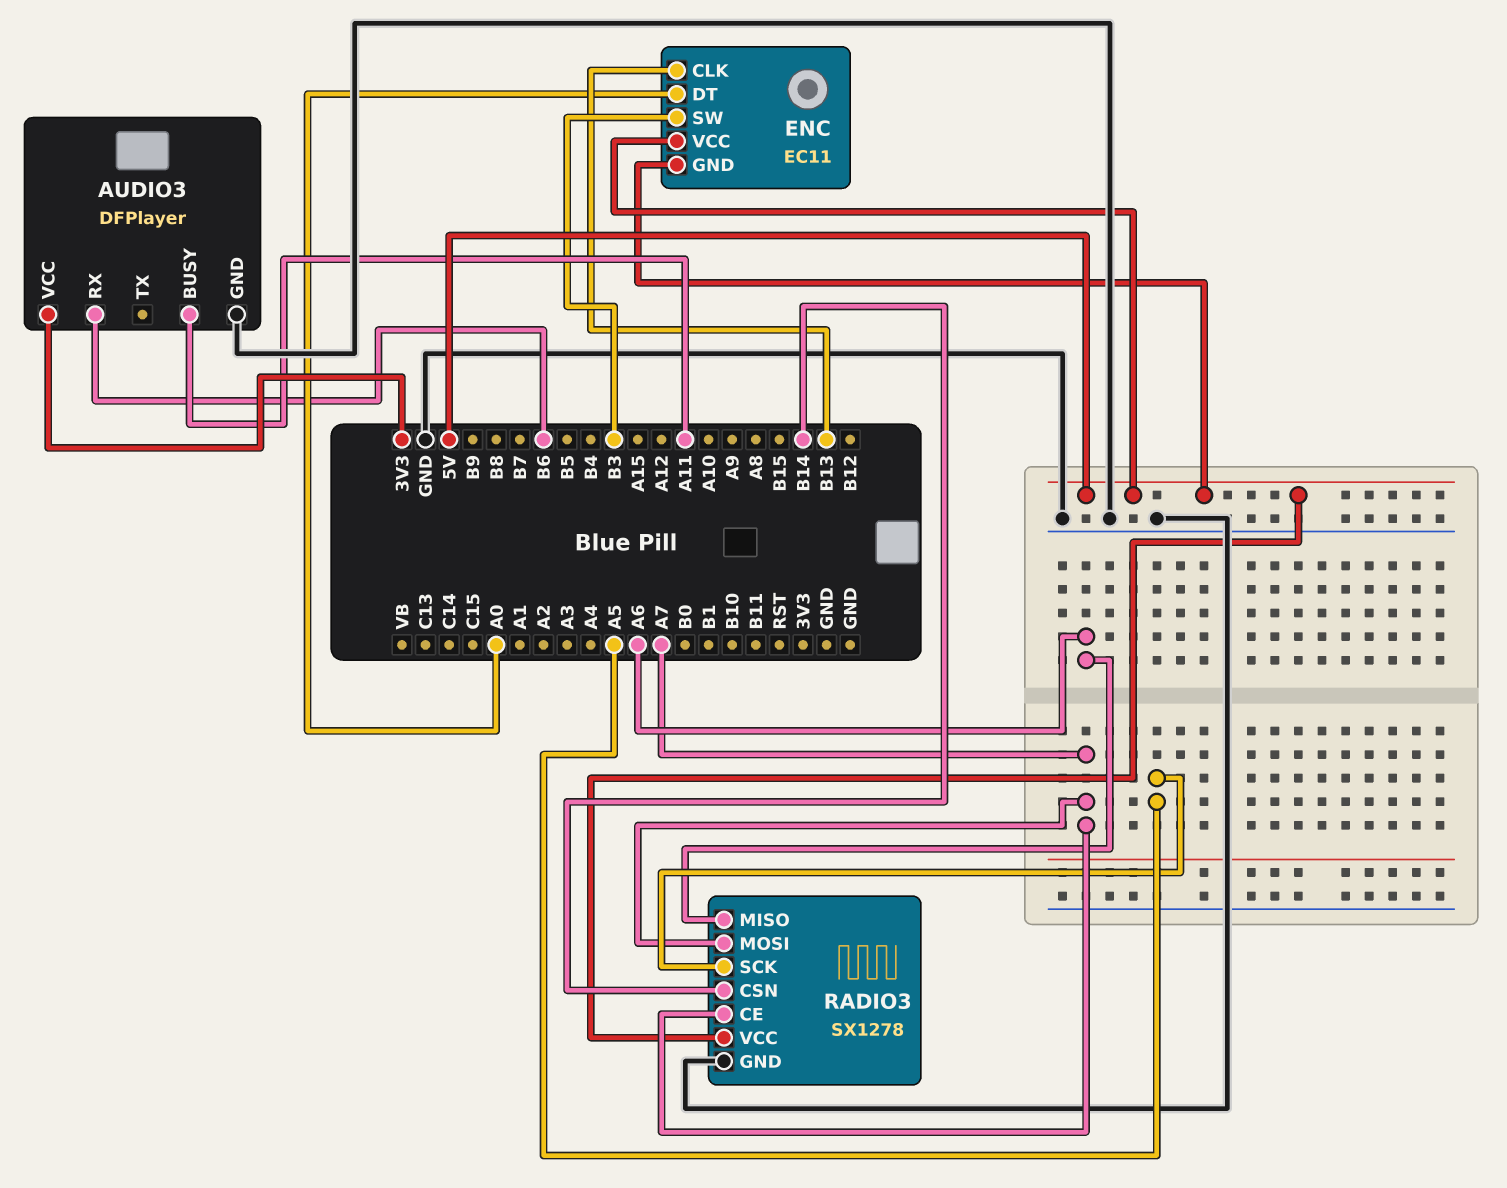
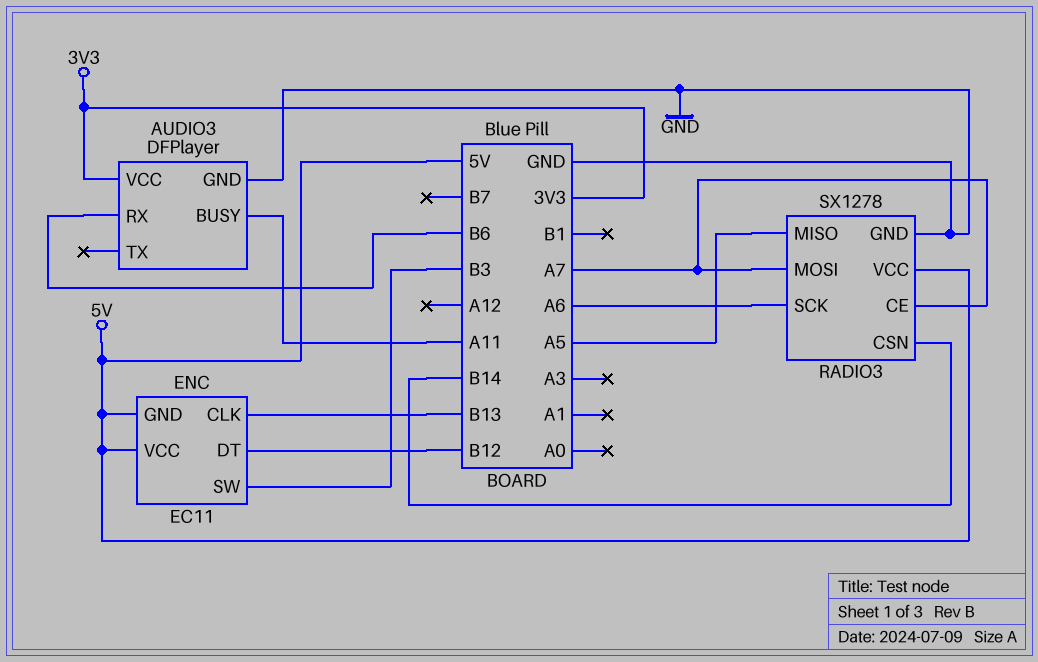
ENC pin DT: A0 -> B12
RADIO3 pin MISO: A6 -> A5
RADIO3 pin SCK: A5 -> A6

